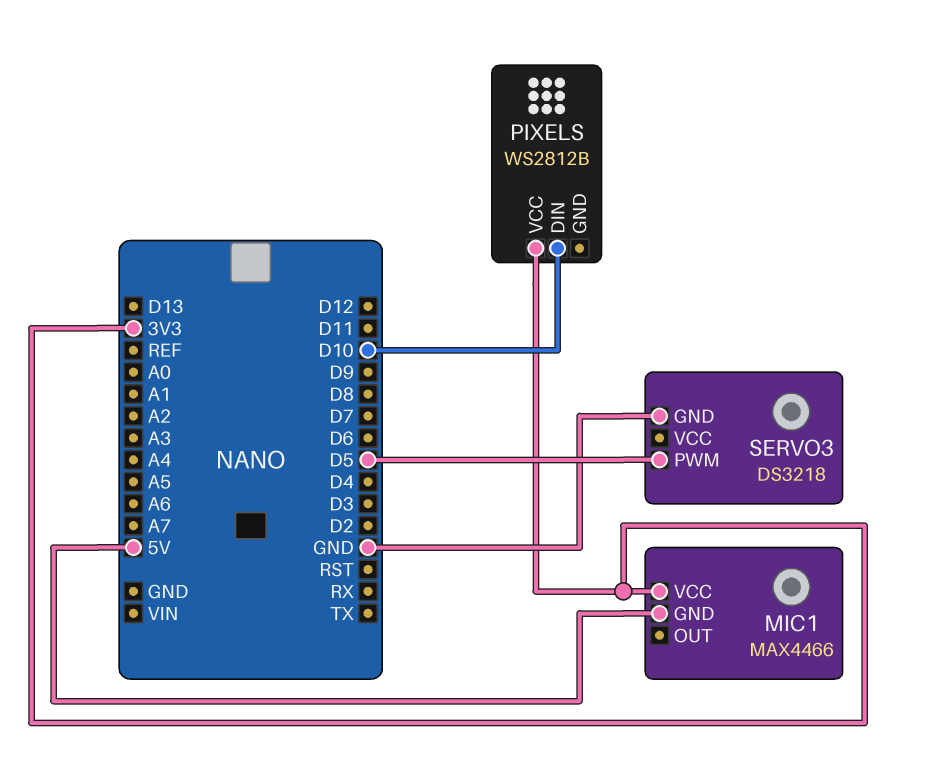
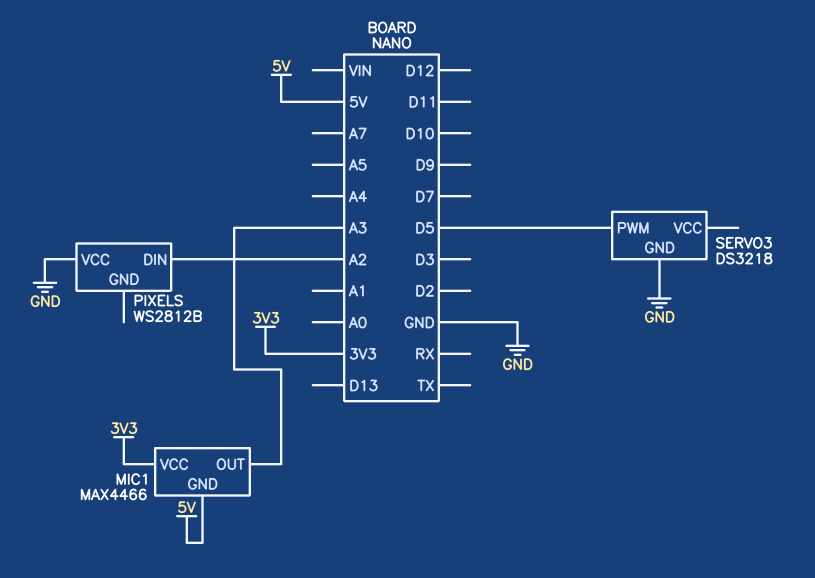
MIC1 pin OUT: none -> A3
PIXELS pin DIN: D10 -> A2
PIXELS pin VCC: 3V3 -> GND

